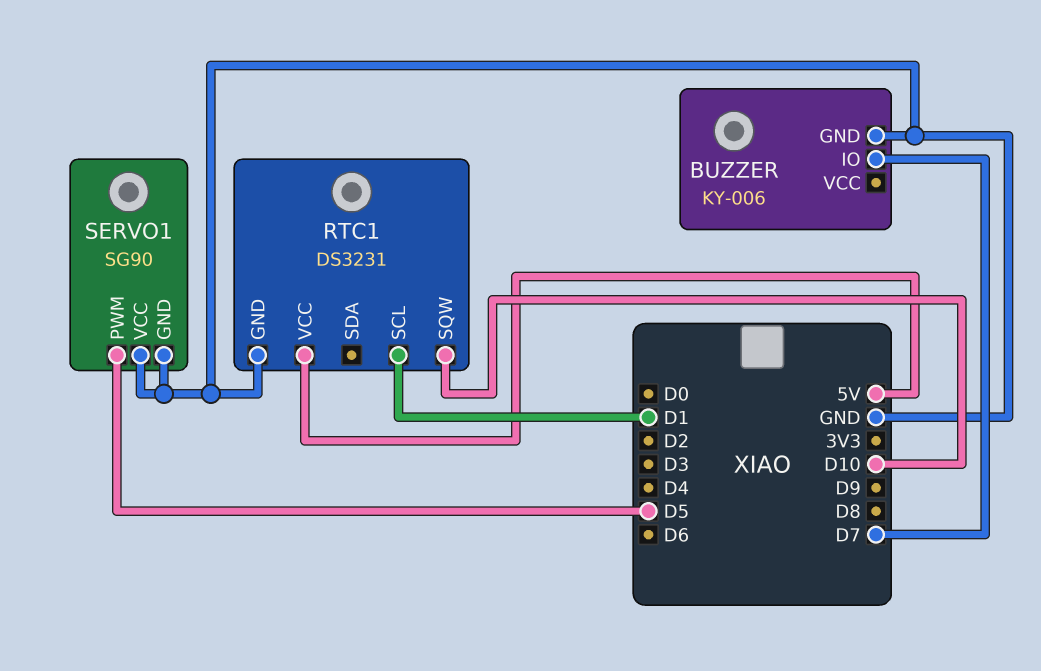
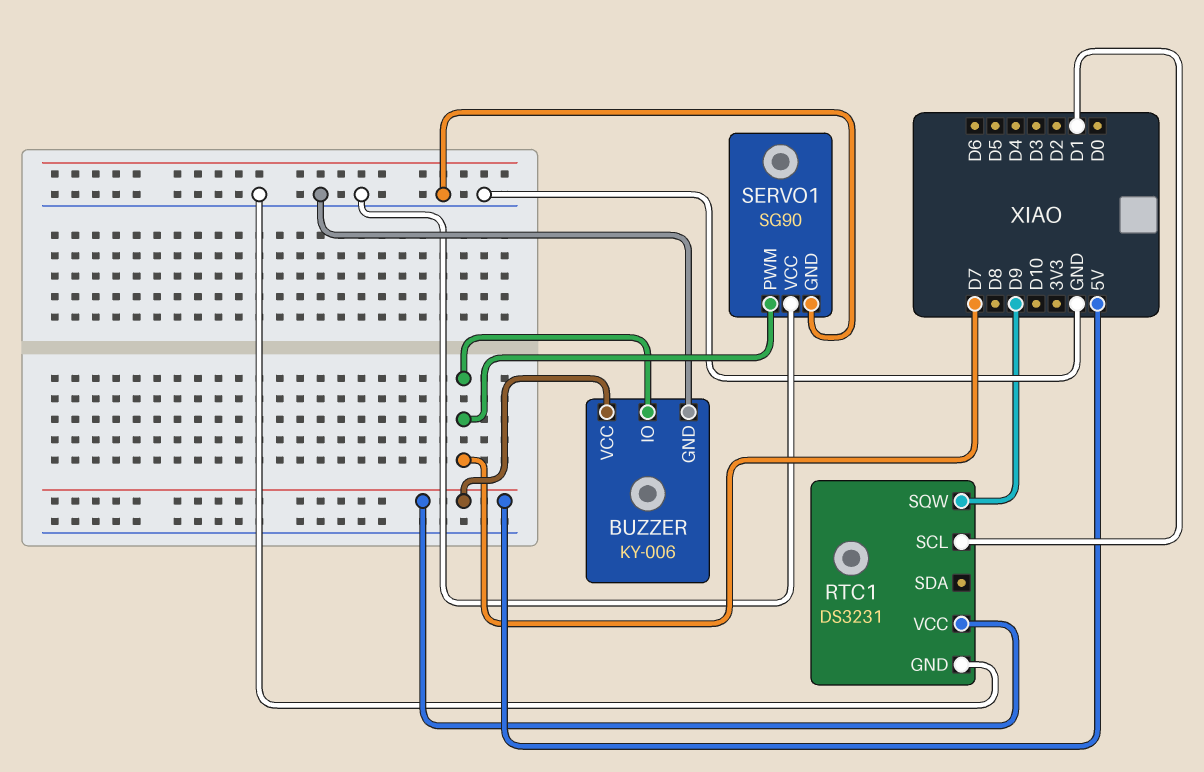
BUZZER pin VCC: none -> 5V
RTC1 pin SQW: D10 -> D9
SERVO1 pin PWM: D5 -> D7

